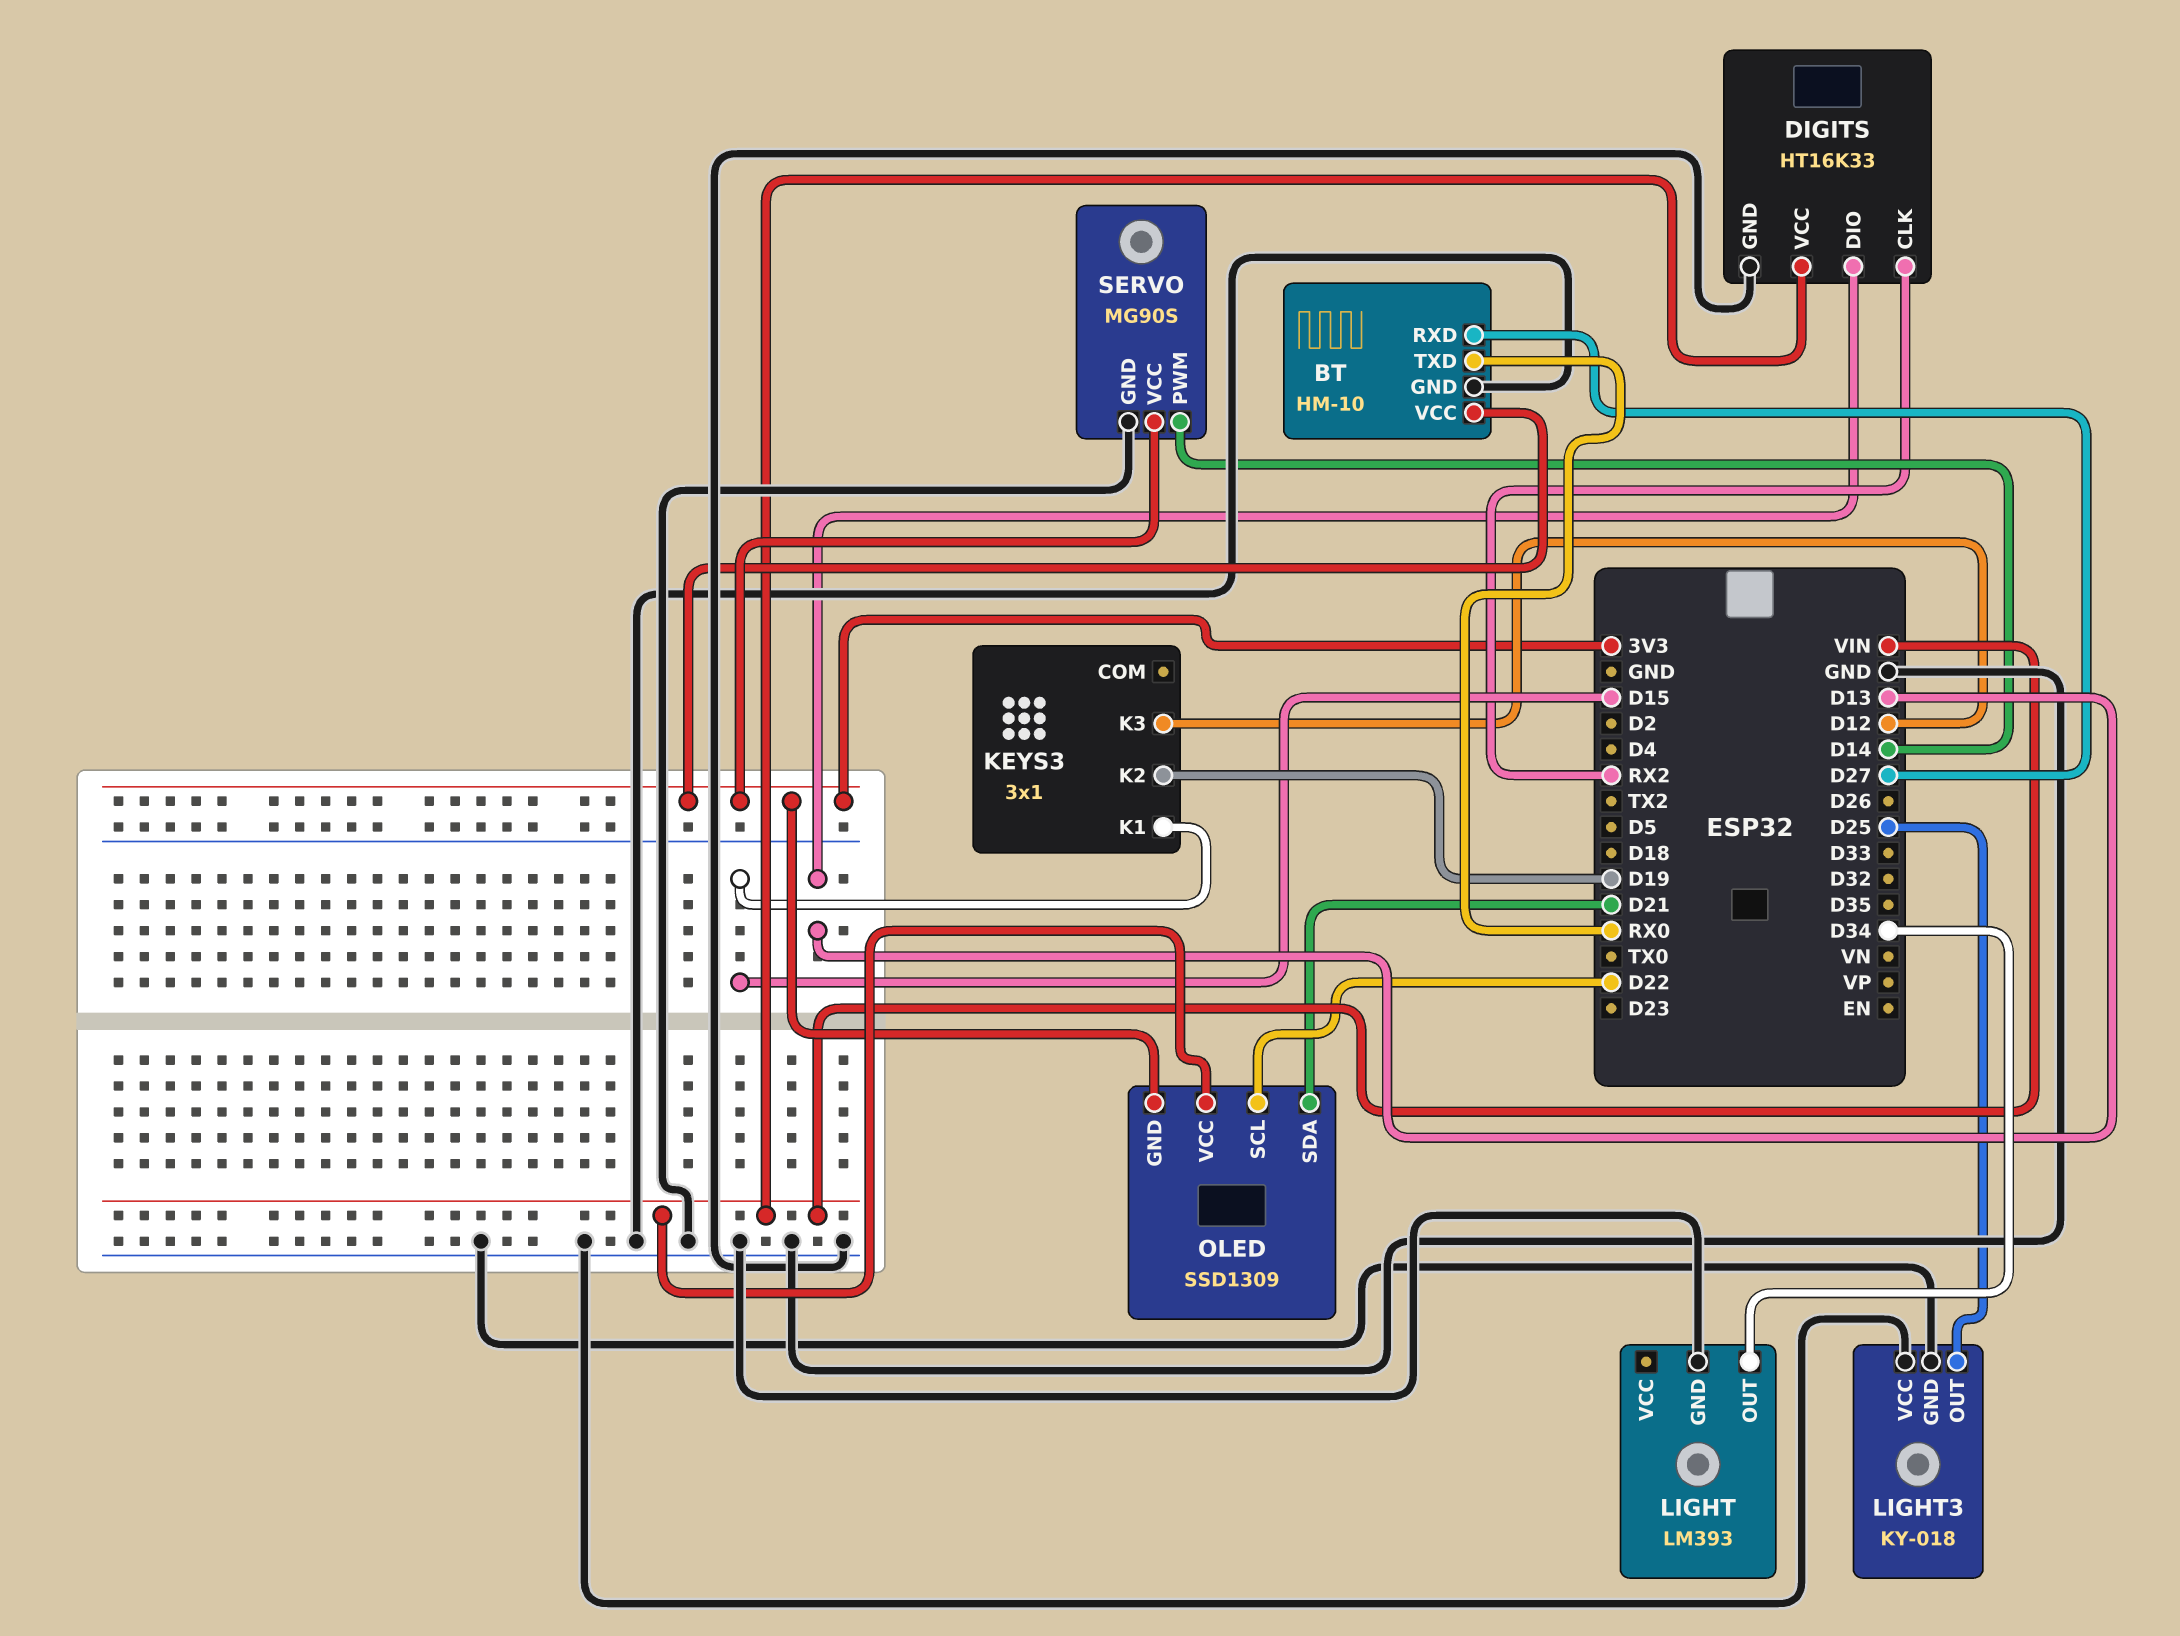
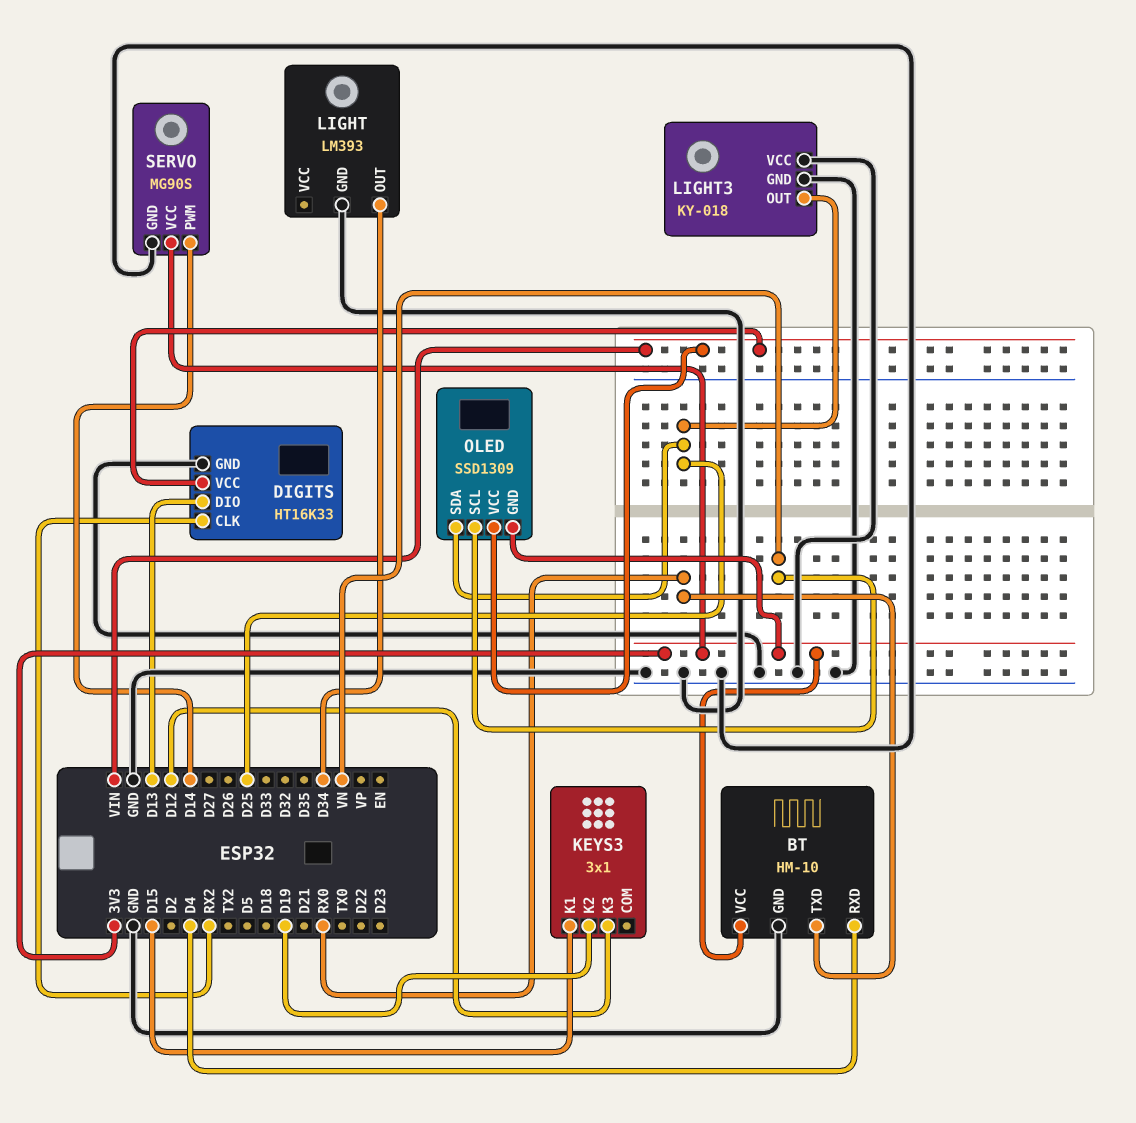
BT pin RXD: D27 -> D4
OLED pin SCL: D22 -> VN
OLED pin SDA: D21 -> D25

